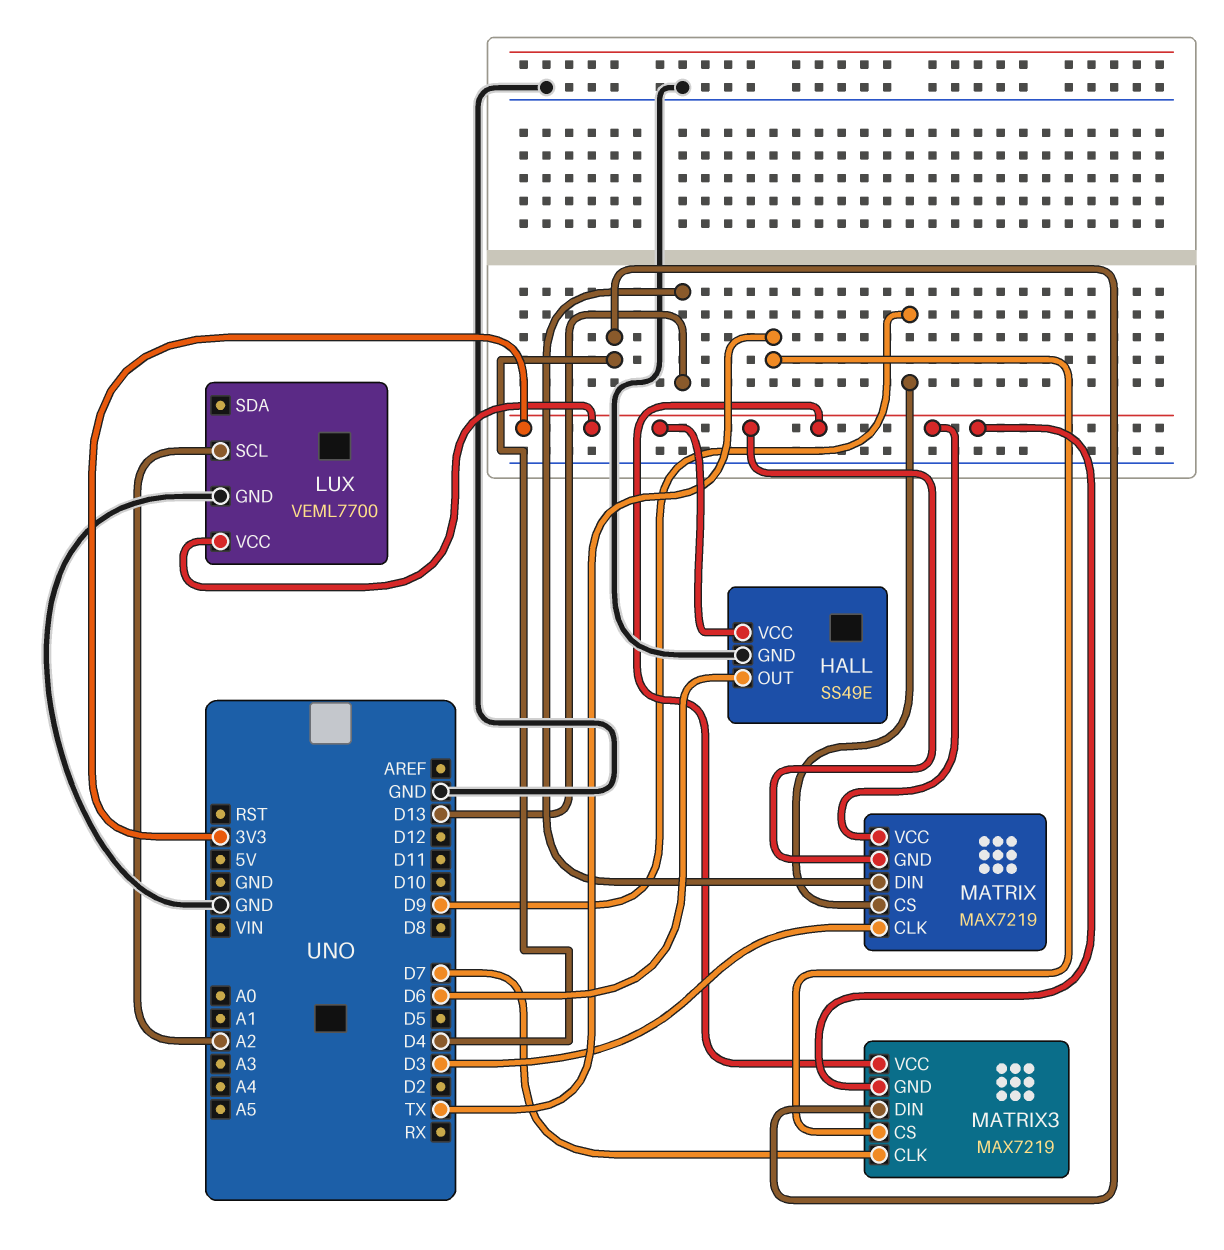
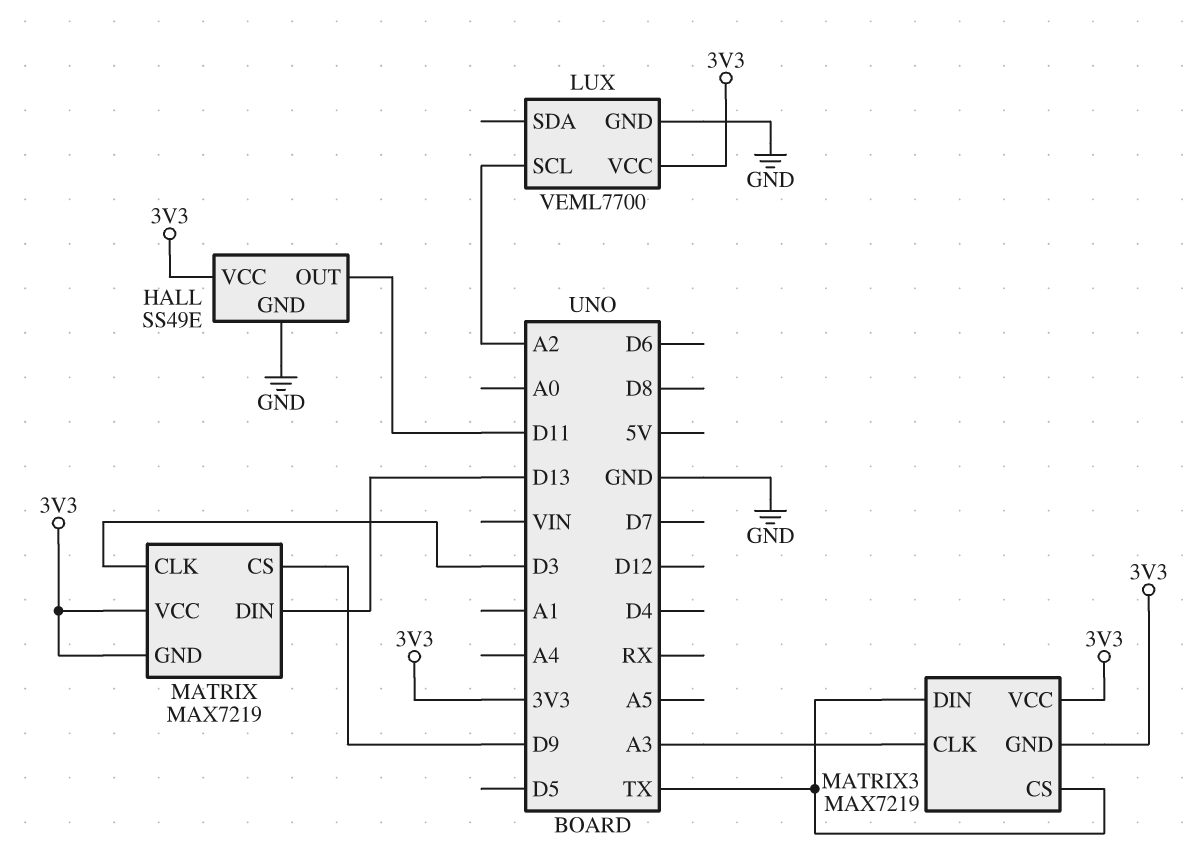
HALL pin OUT: D6 -> D11
MATRIX3 pin CLK: D7 -> A3
MATRIX3 pin DIN: D4 -> TX

